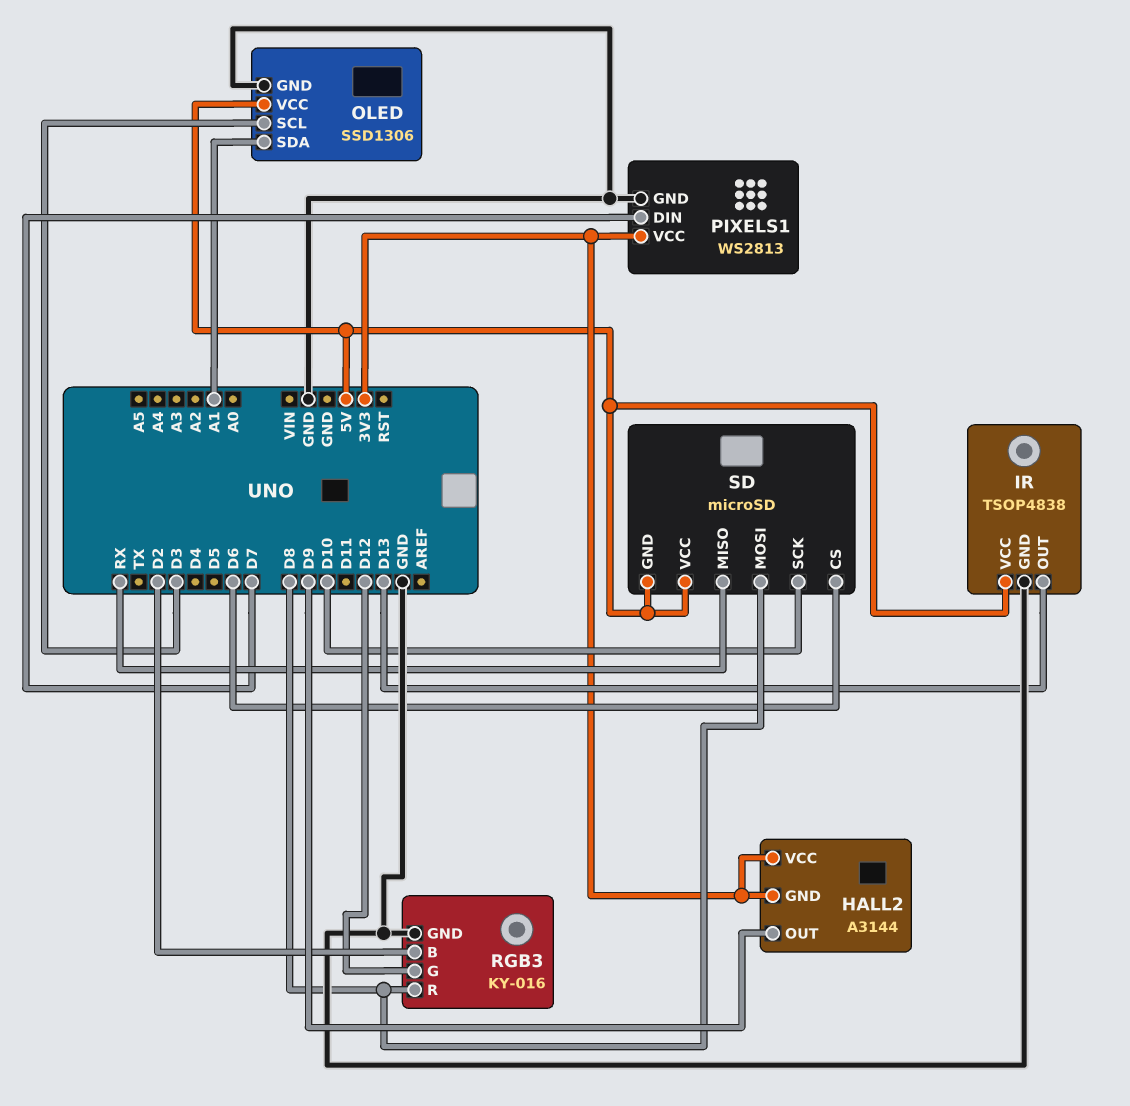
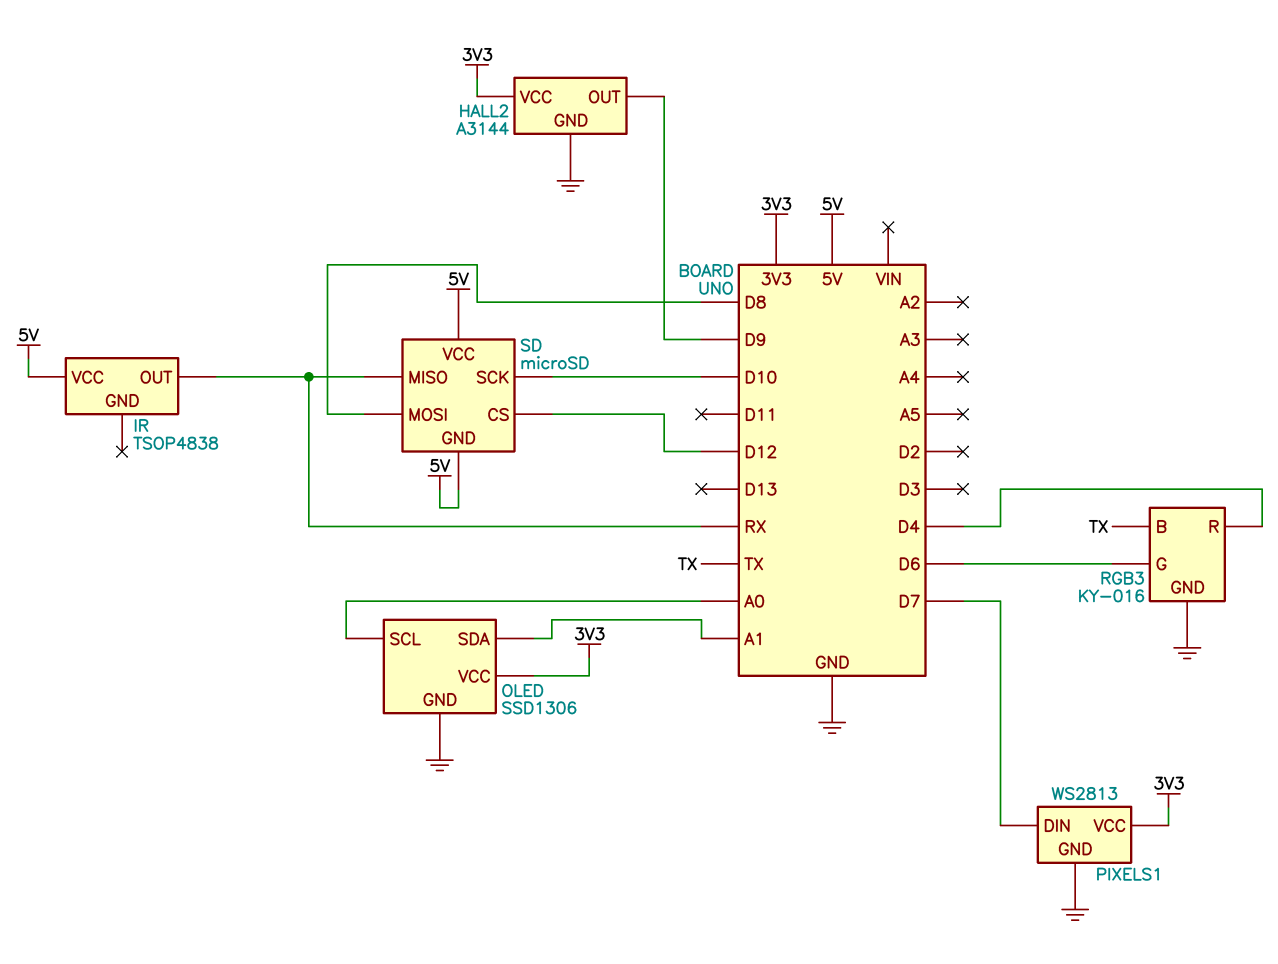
HALL2 pin GND: 3V3 -> GND
IR pin GND: GND -> none
IR pin OUT: D13 -> RX
OLED pin SCL: D3 -> A0
OLED pin VCC: 5V -> 3V3
RGB3 pin B: D2 -> TX
RGB3 pin G: D12 -> D6
RGB3 pin R: D8 -> D4
SD pin CS: D6 -> D12

